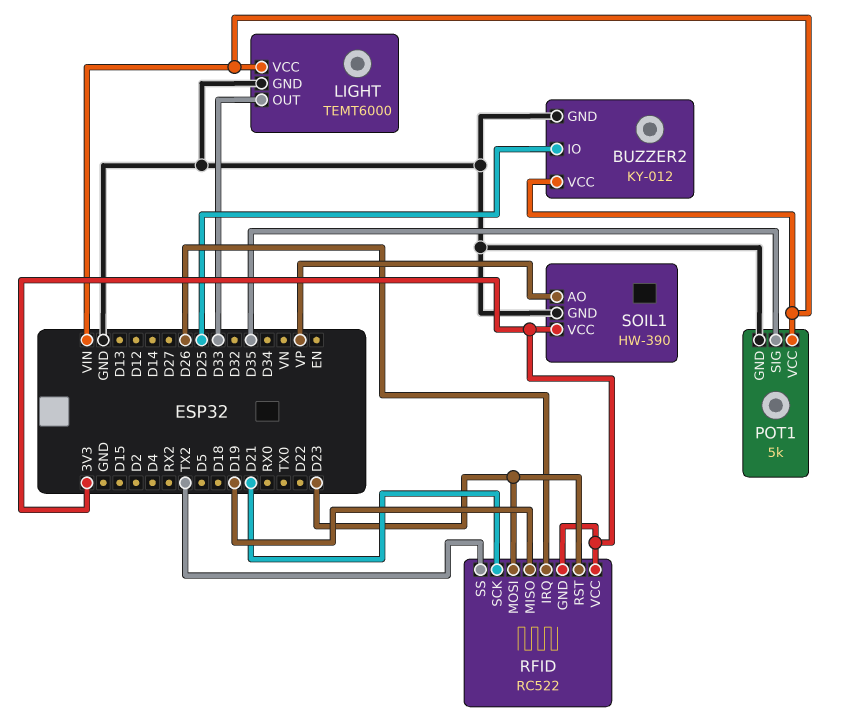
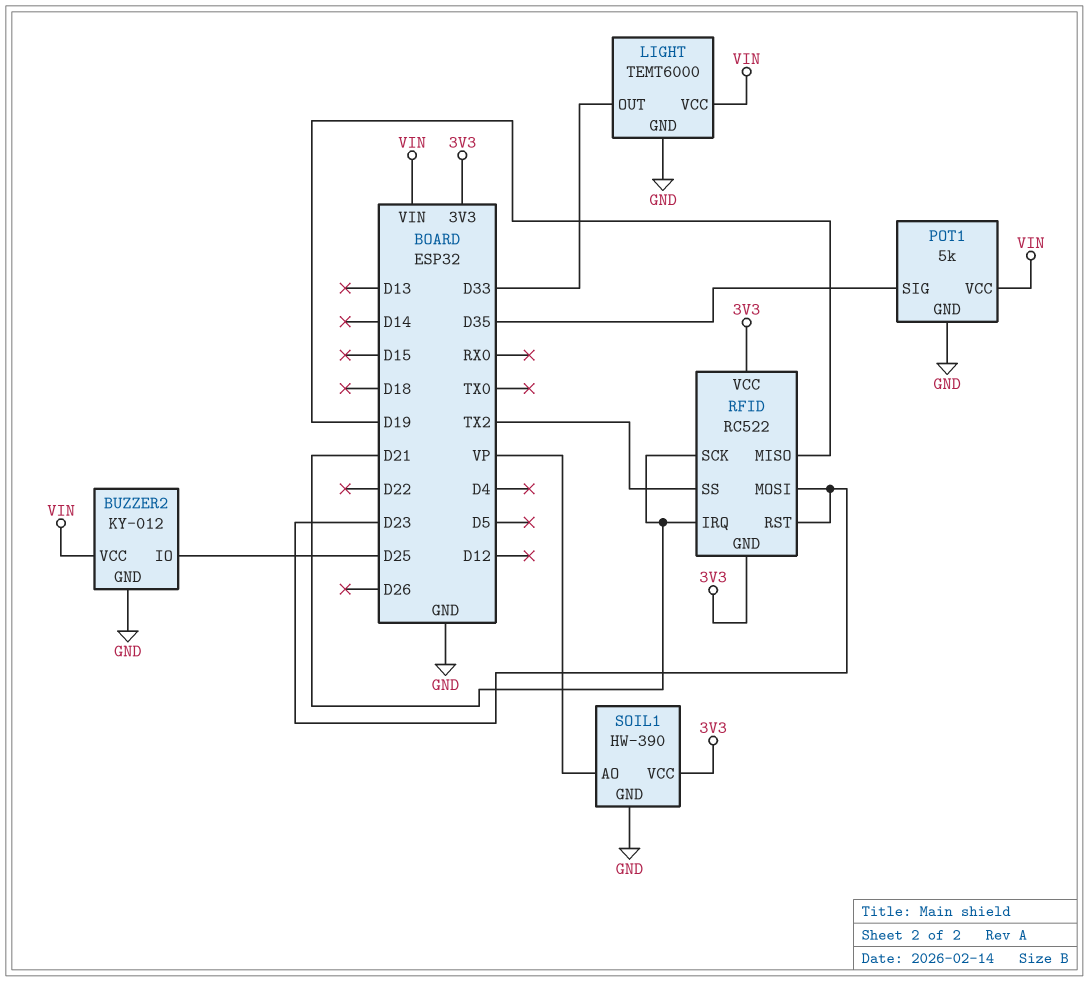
RFID pin IRQ: D26 -> D21

